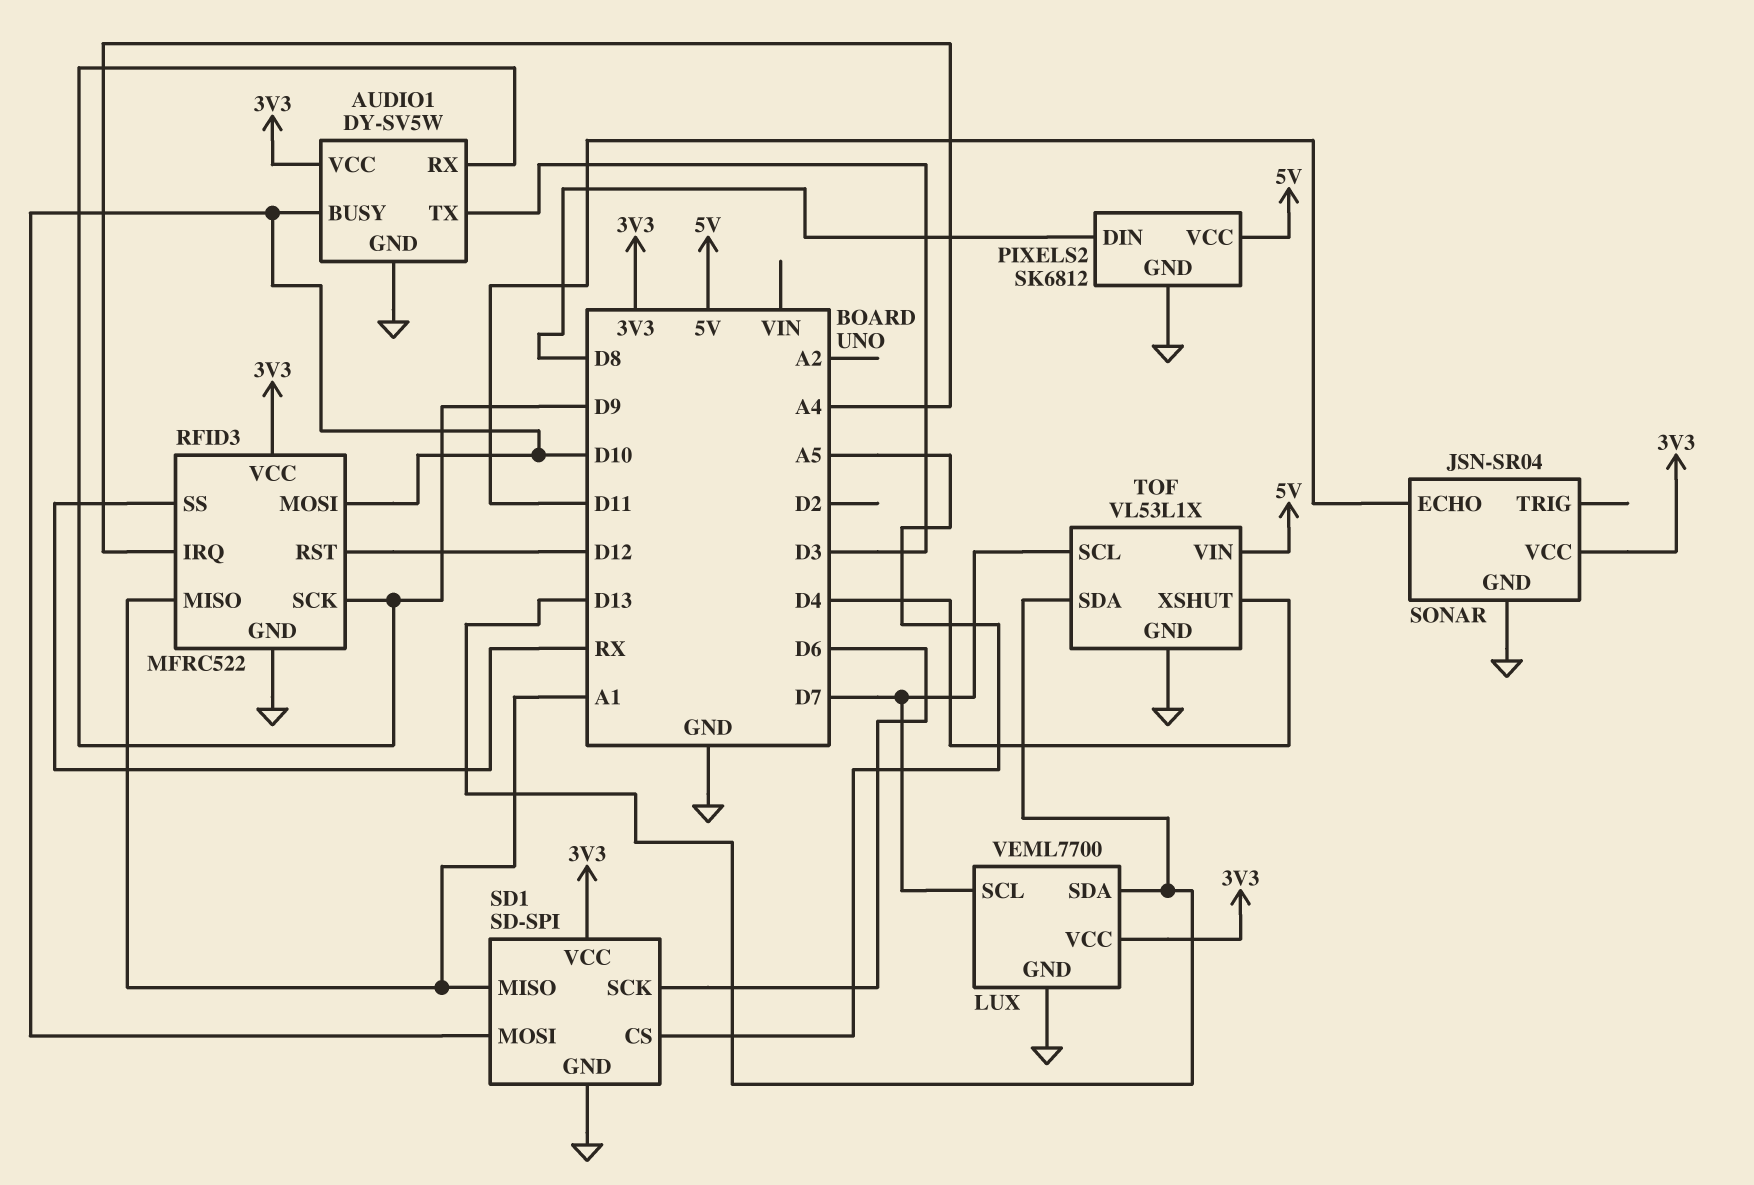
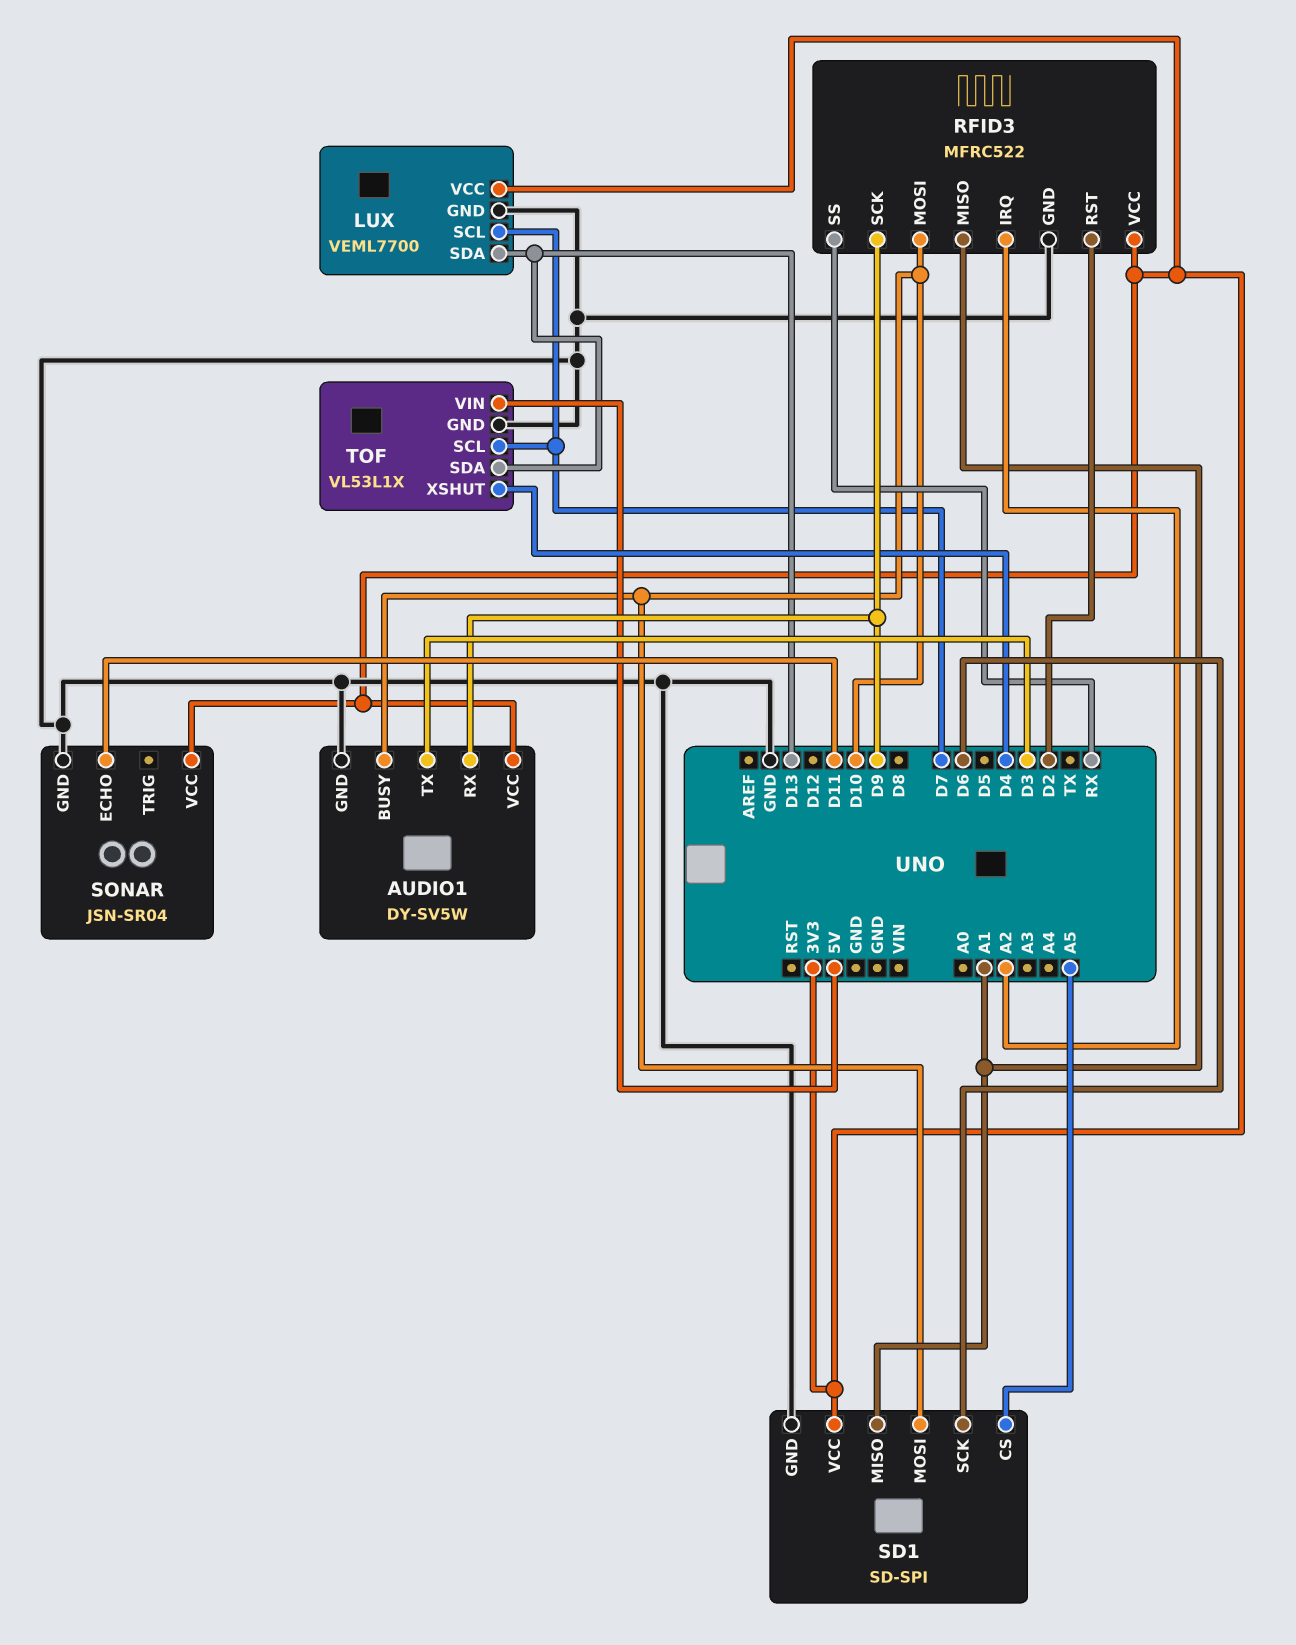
PIXELS2: SK6812 -> none
PIXELS2 pin DIN: D8 -> none
PIXELS2 pin GND: GND -> none
PIXELS2 pin VCC: 5V -> none
RFID3 pin IRQ: A4 -> A2
RFID3 pin RST: D12 -> D2

